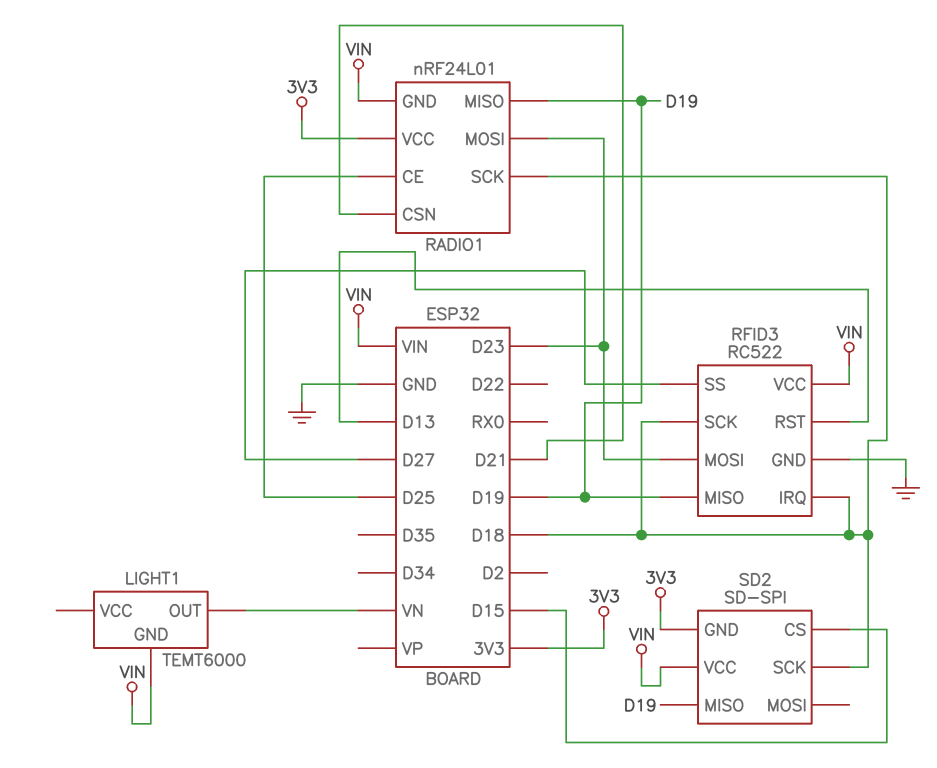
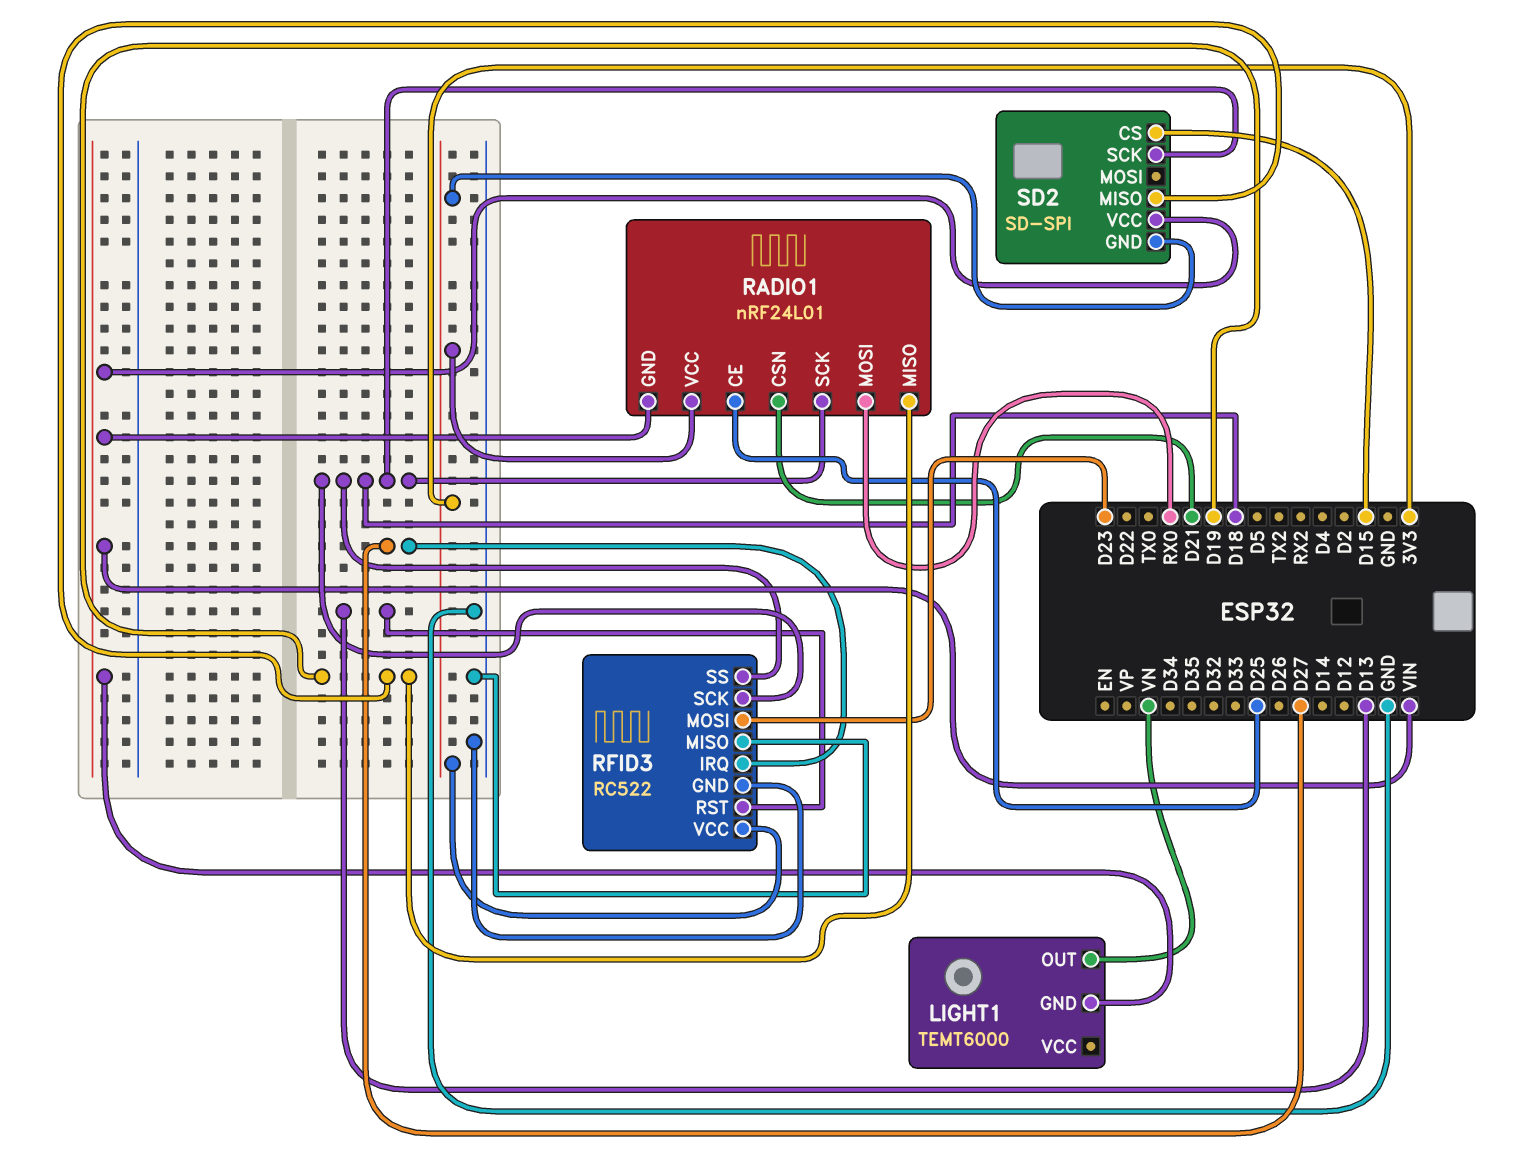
RADIO1 pin MOSI: D23 -> RX0
RFID3 pin IRQ: D18 -> D27
RFID3 pin MISO: D19 -> GND
RFID3 pin SS: D27 -> D18
RFID3 pin VCC: VIN -> 3V3

